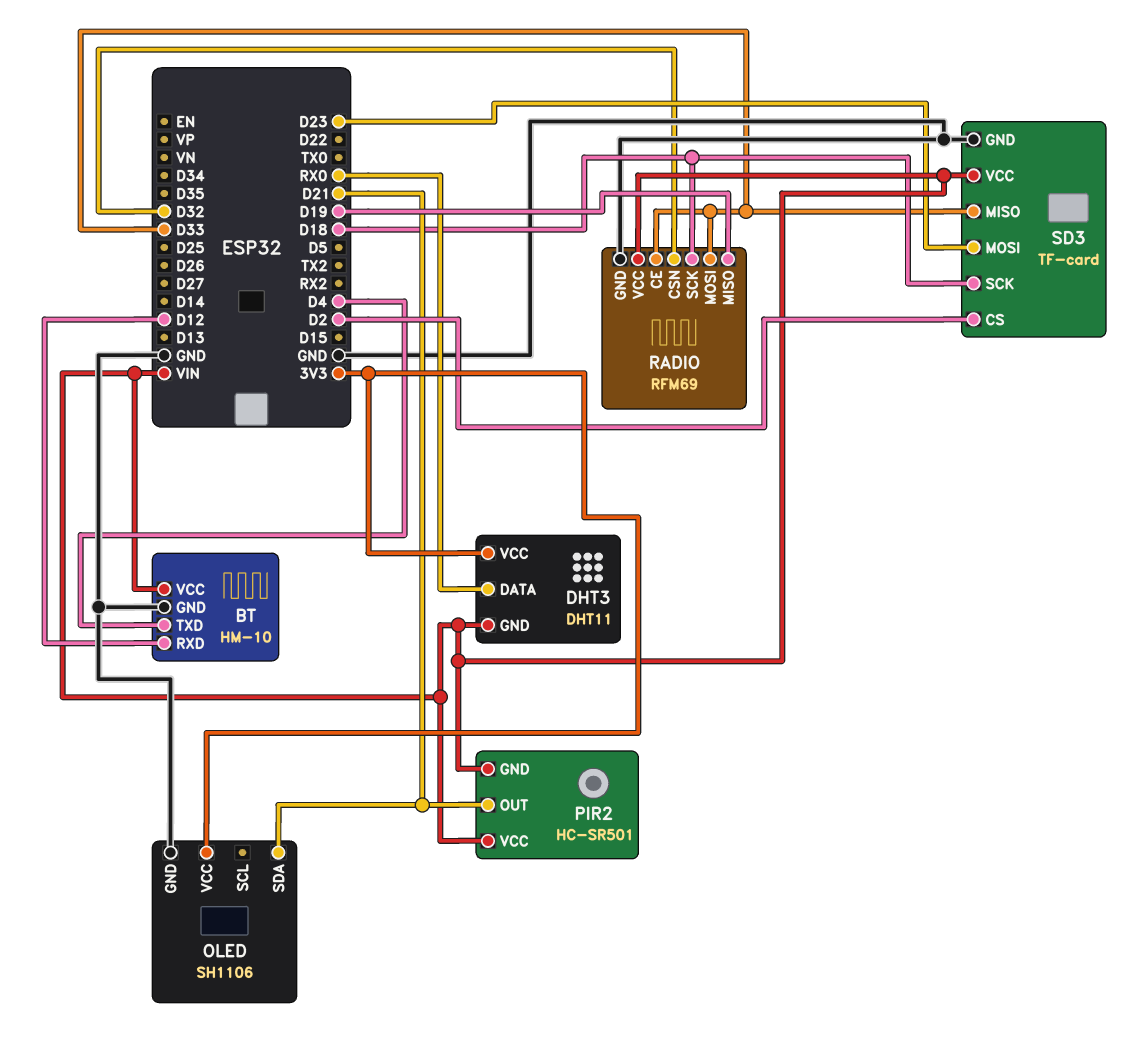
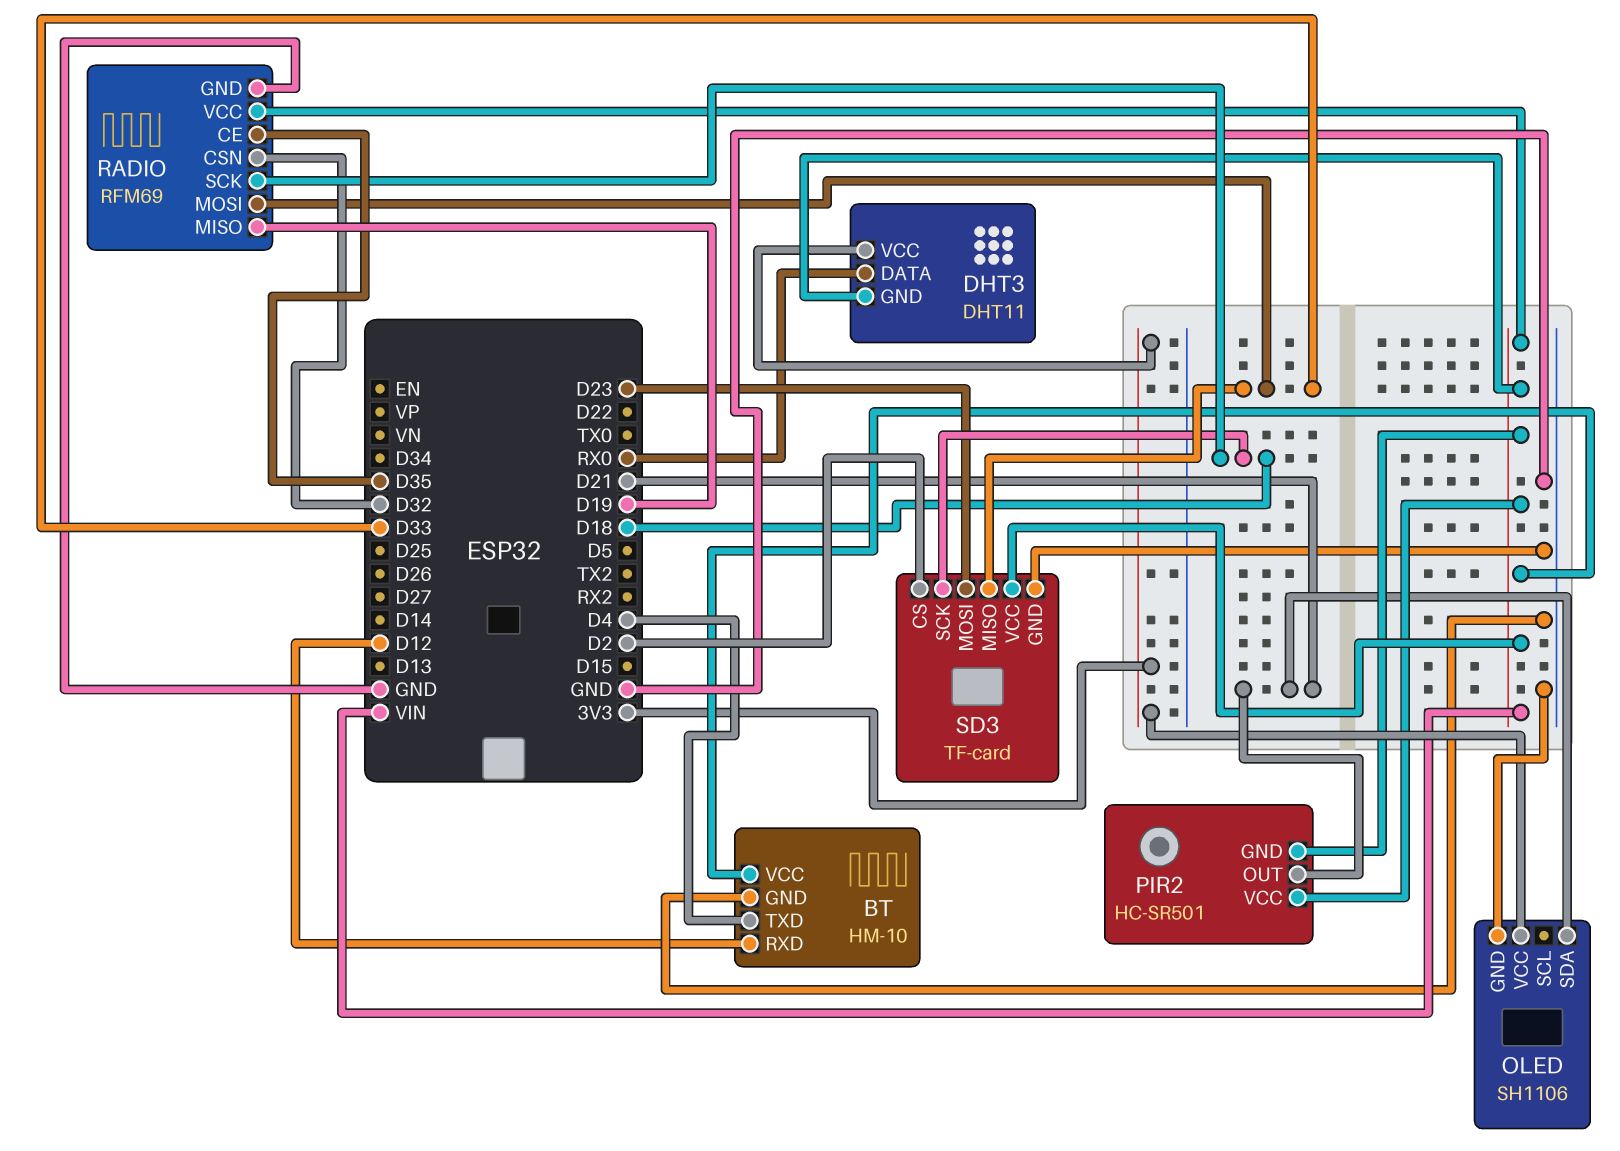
RADIO pin CE: D33 -> D35

